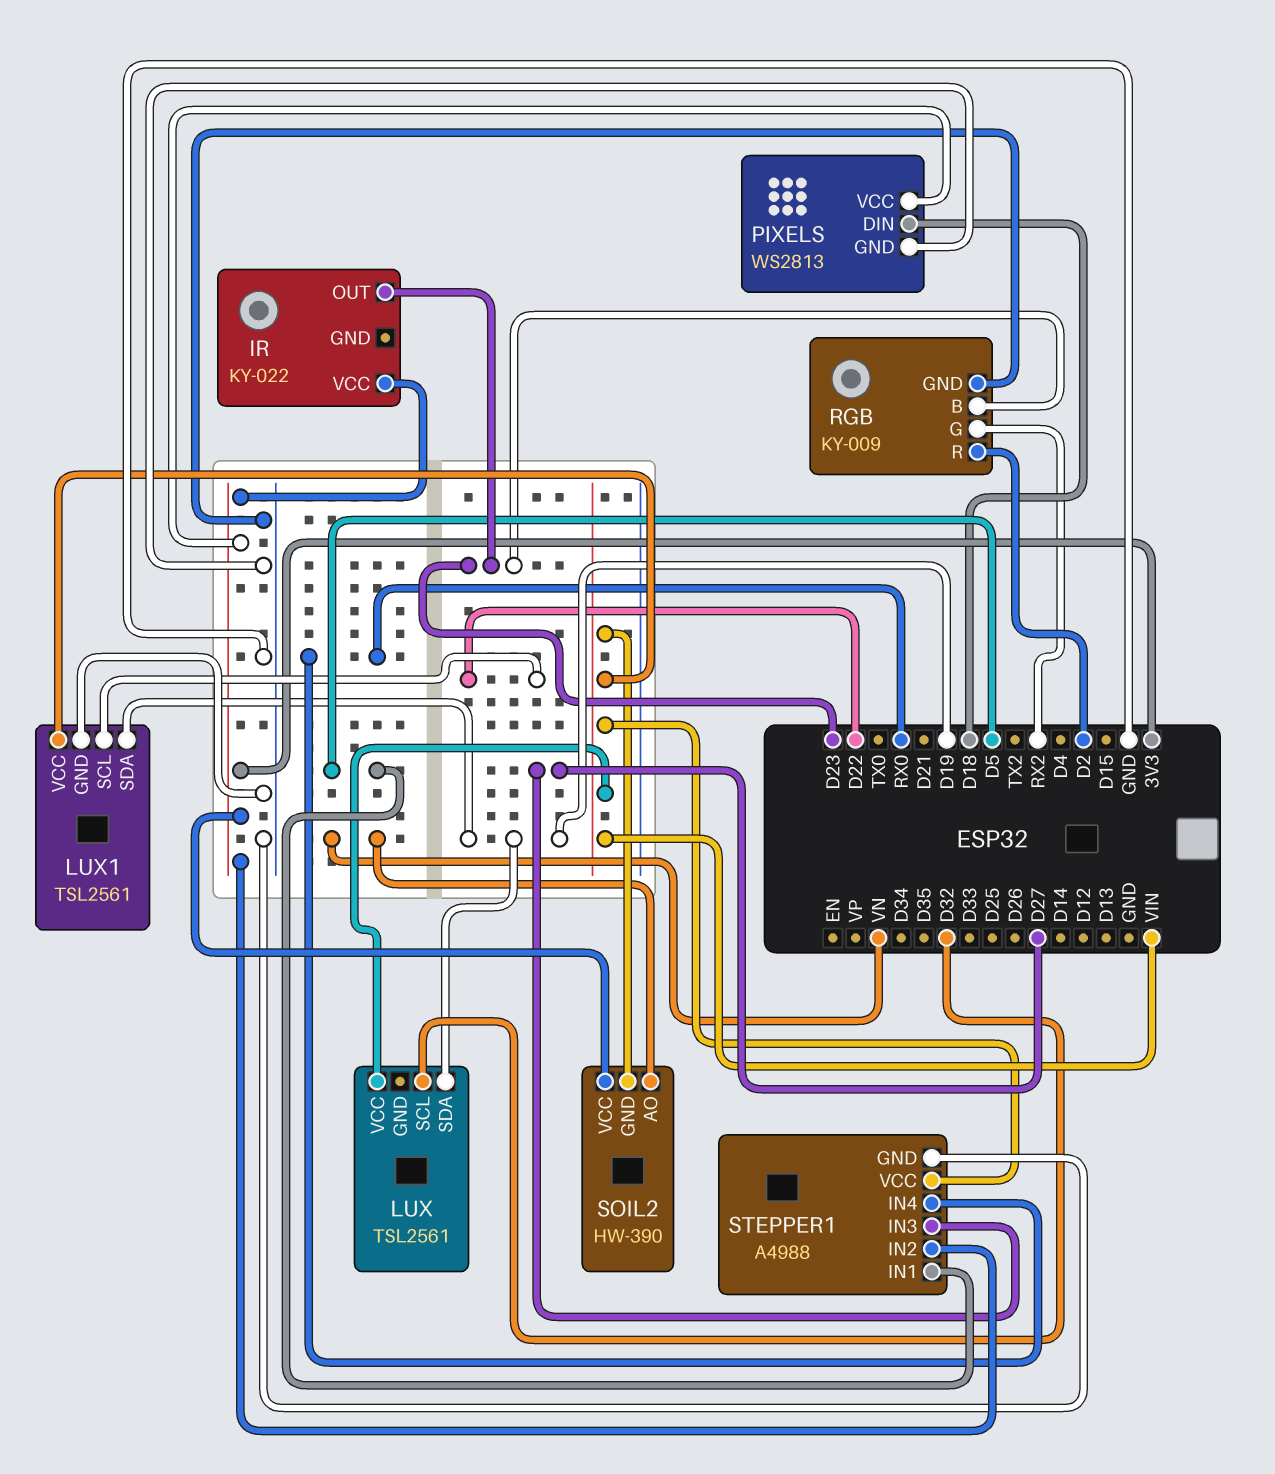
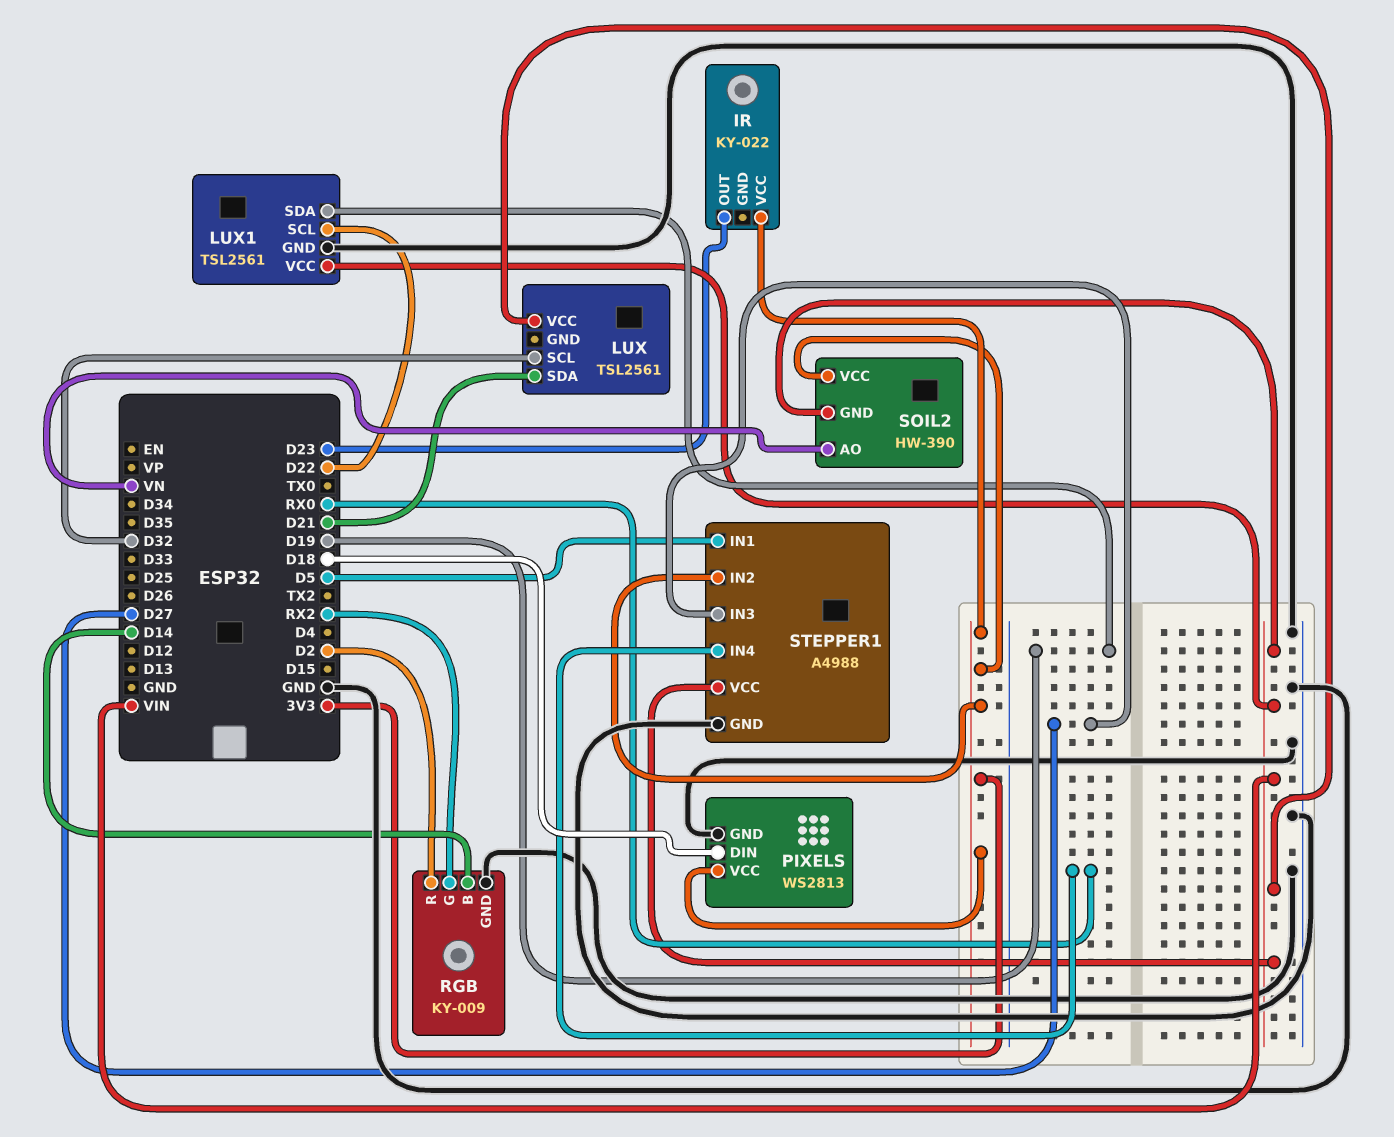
LUX pin SDA: D19 -> D21
RGB pin B: D23 -> D14

